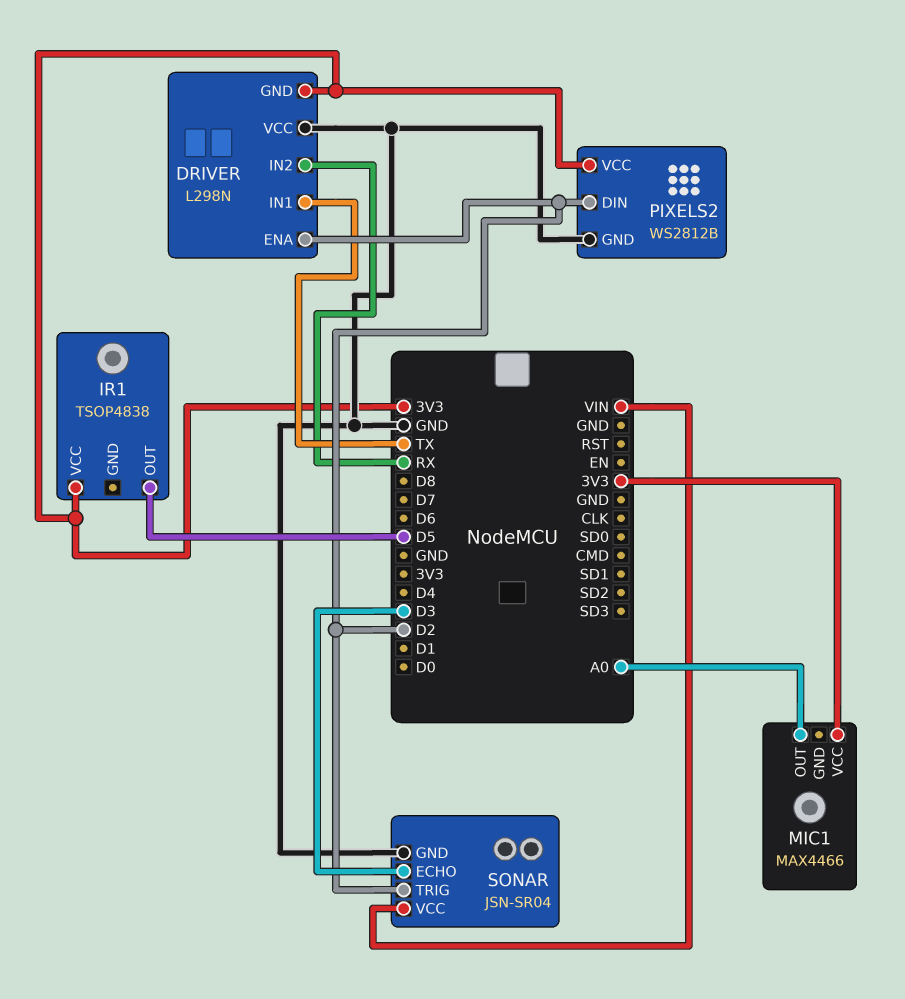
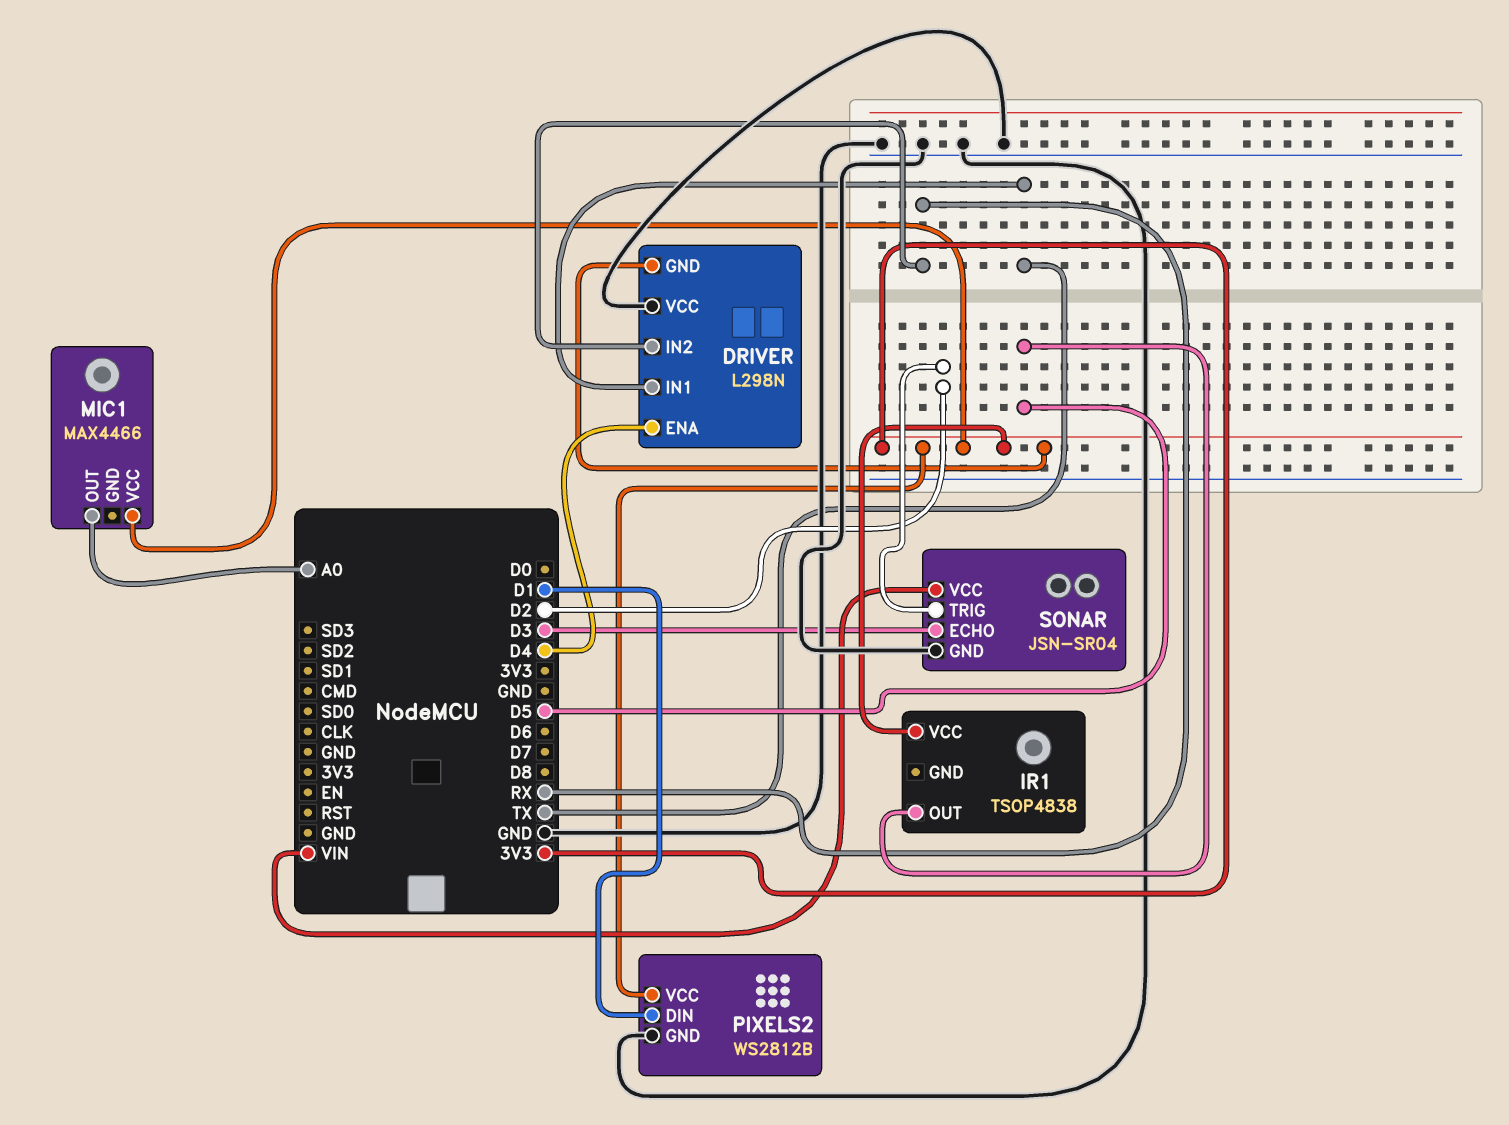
DRIVER pin ENA: D2 -> D4
PIXELS2 pin DIN: D2 -> D1

